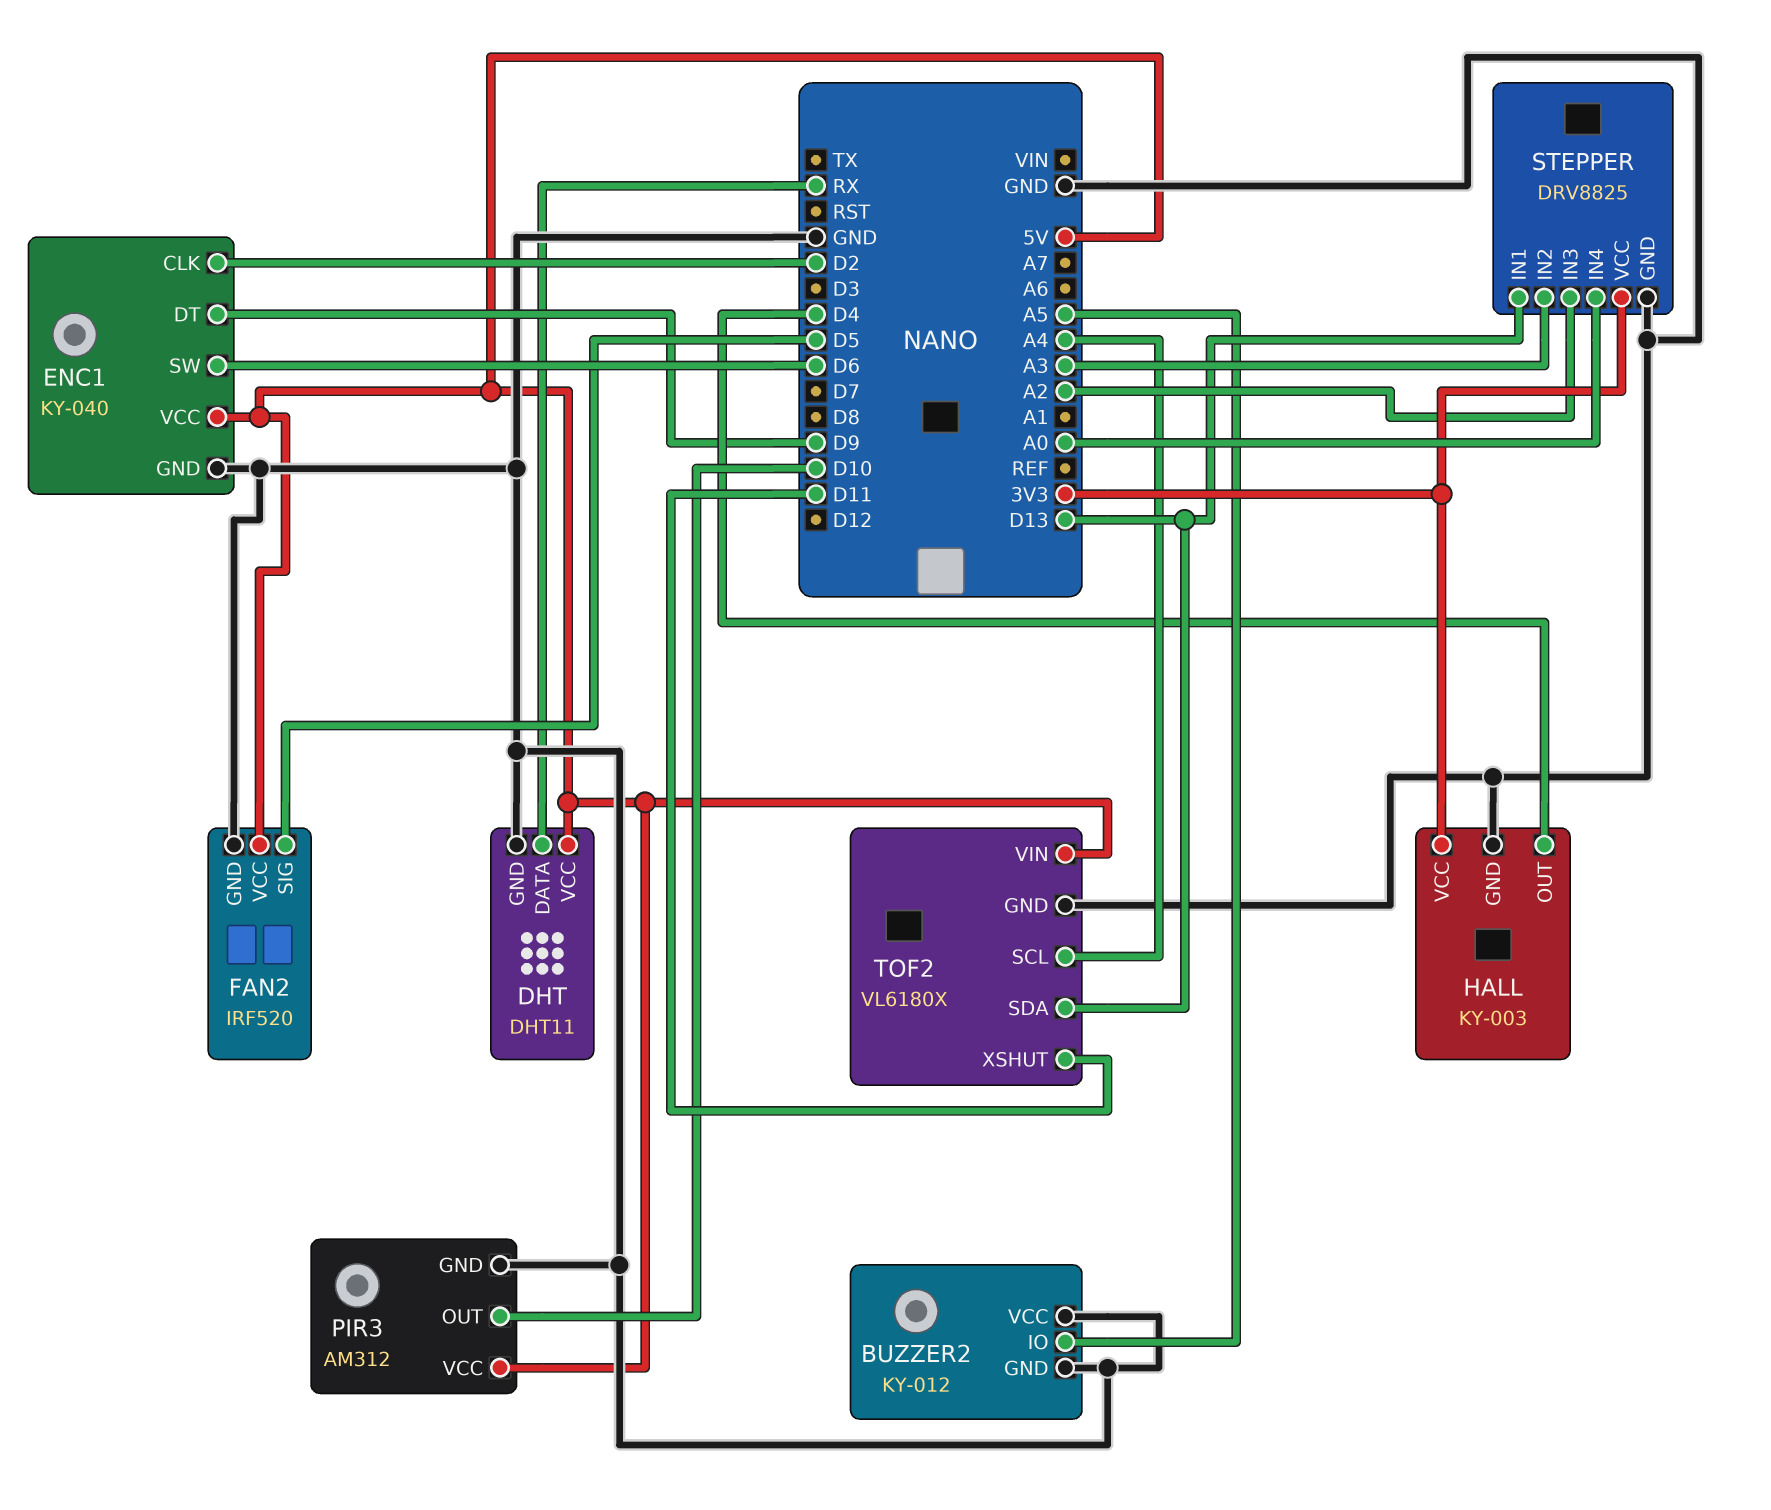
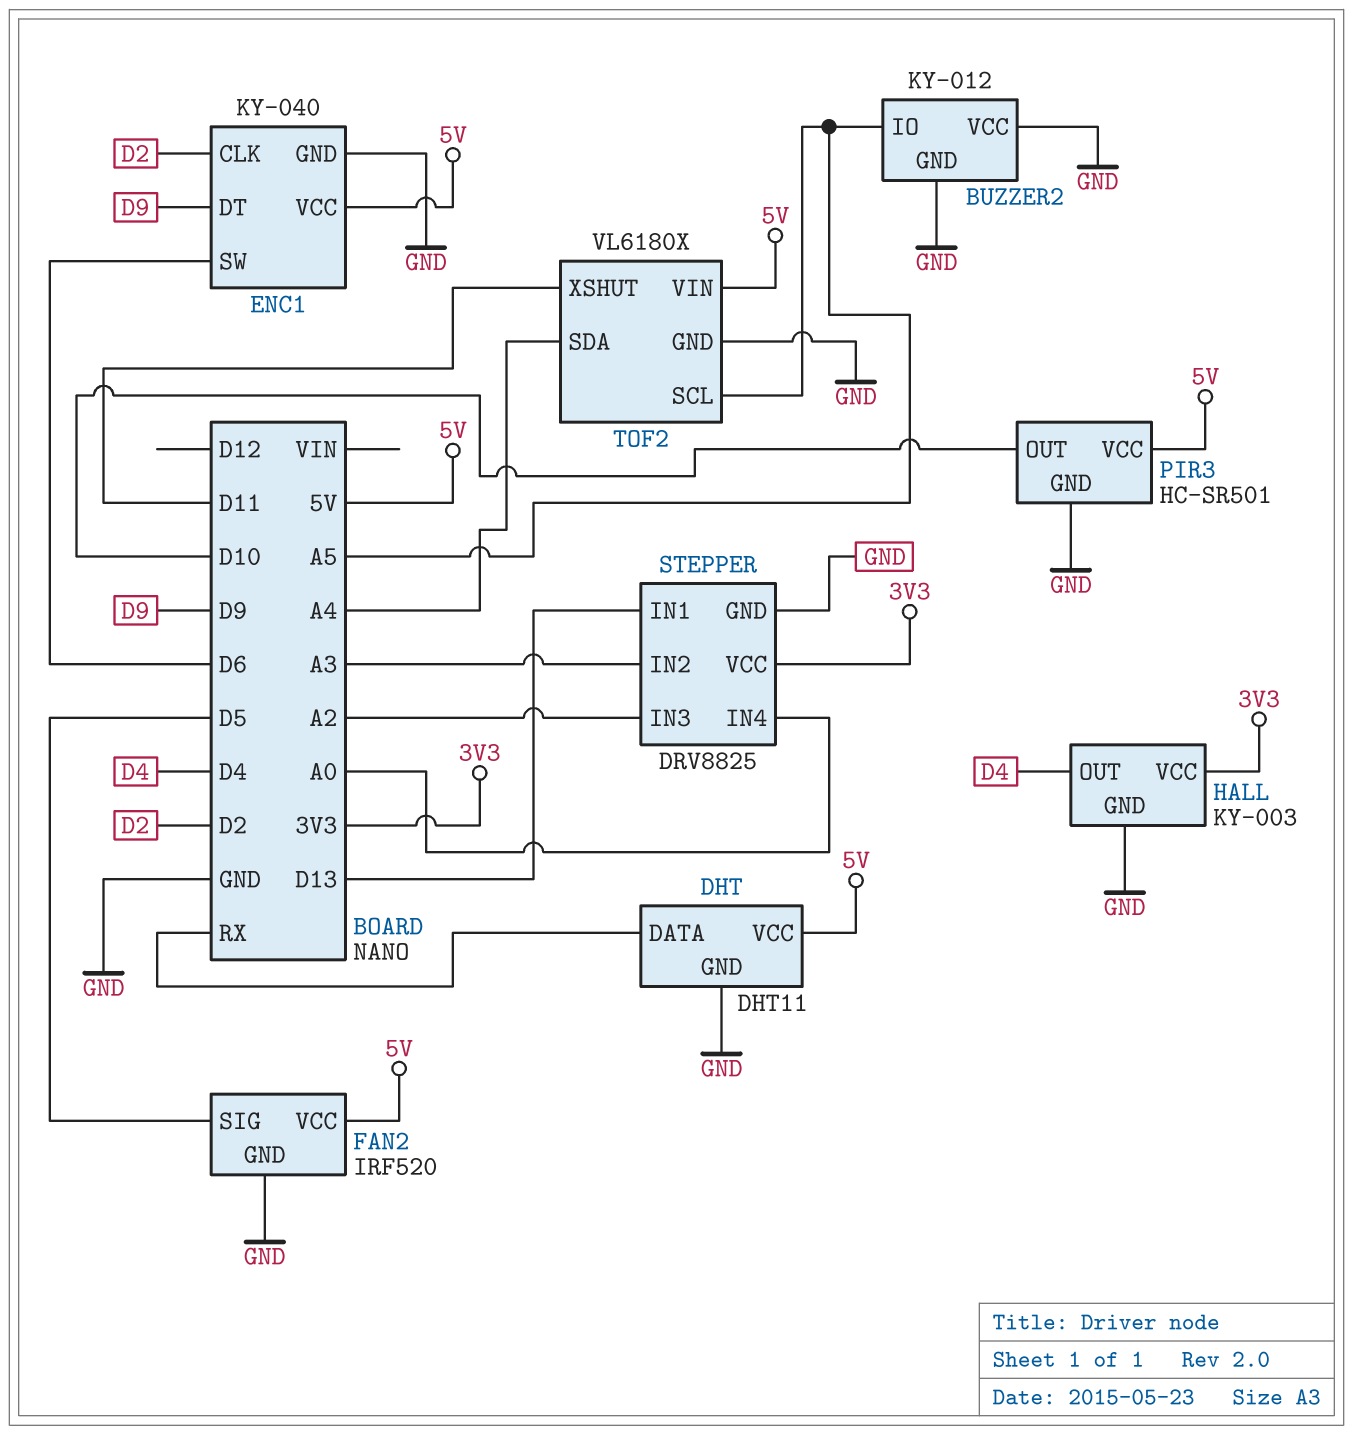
PIR3: AM312 -> HC-SR501
TOF2 pin SCL: A4 -> A5
TOF2 pin SDA: D13 -> A4

